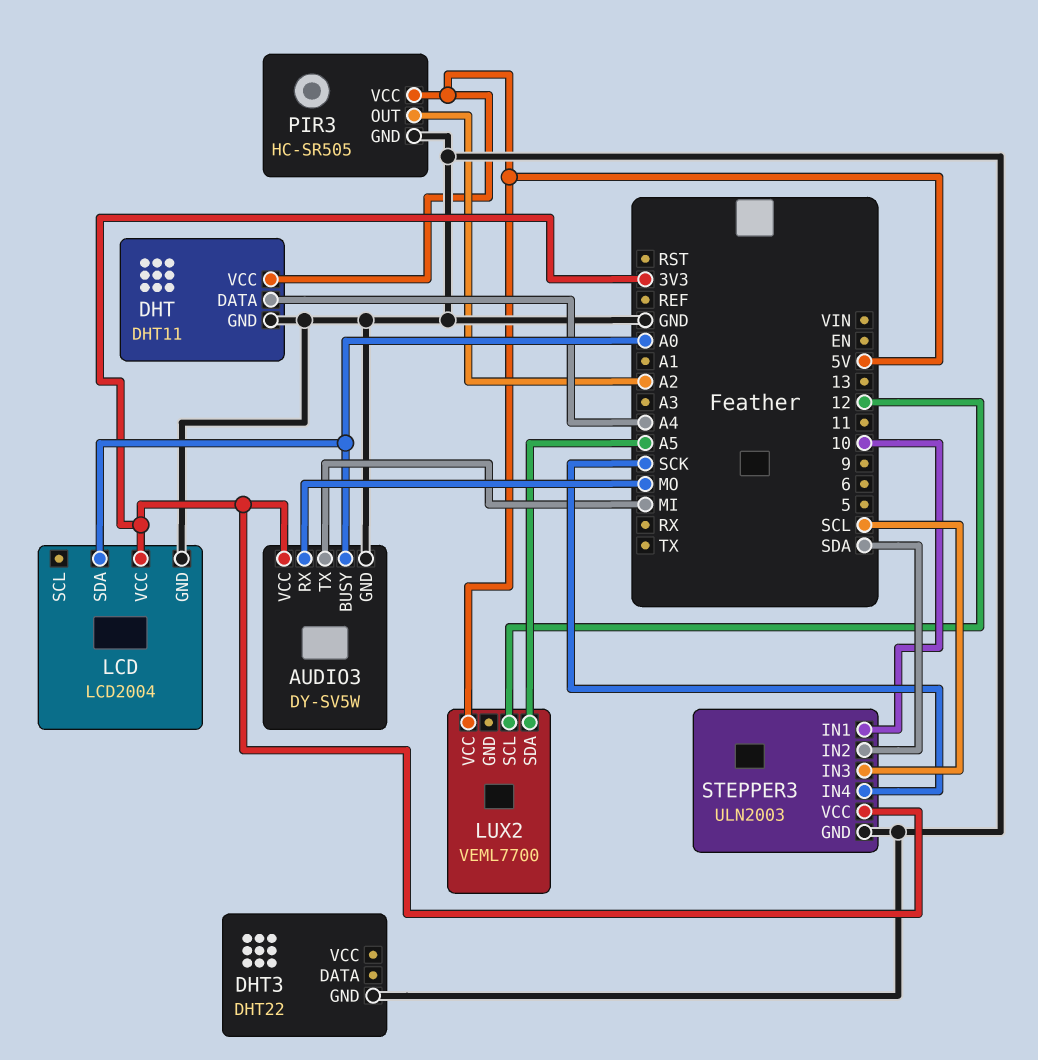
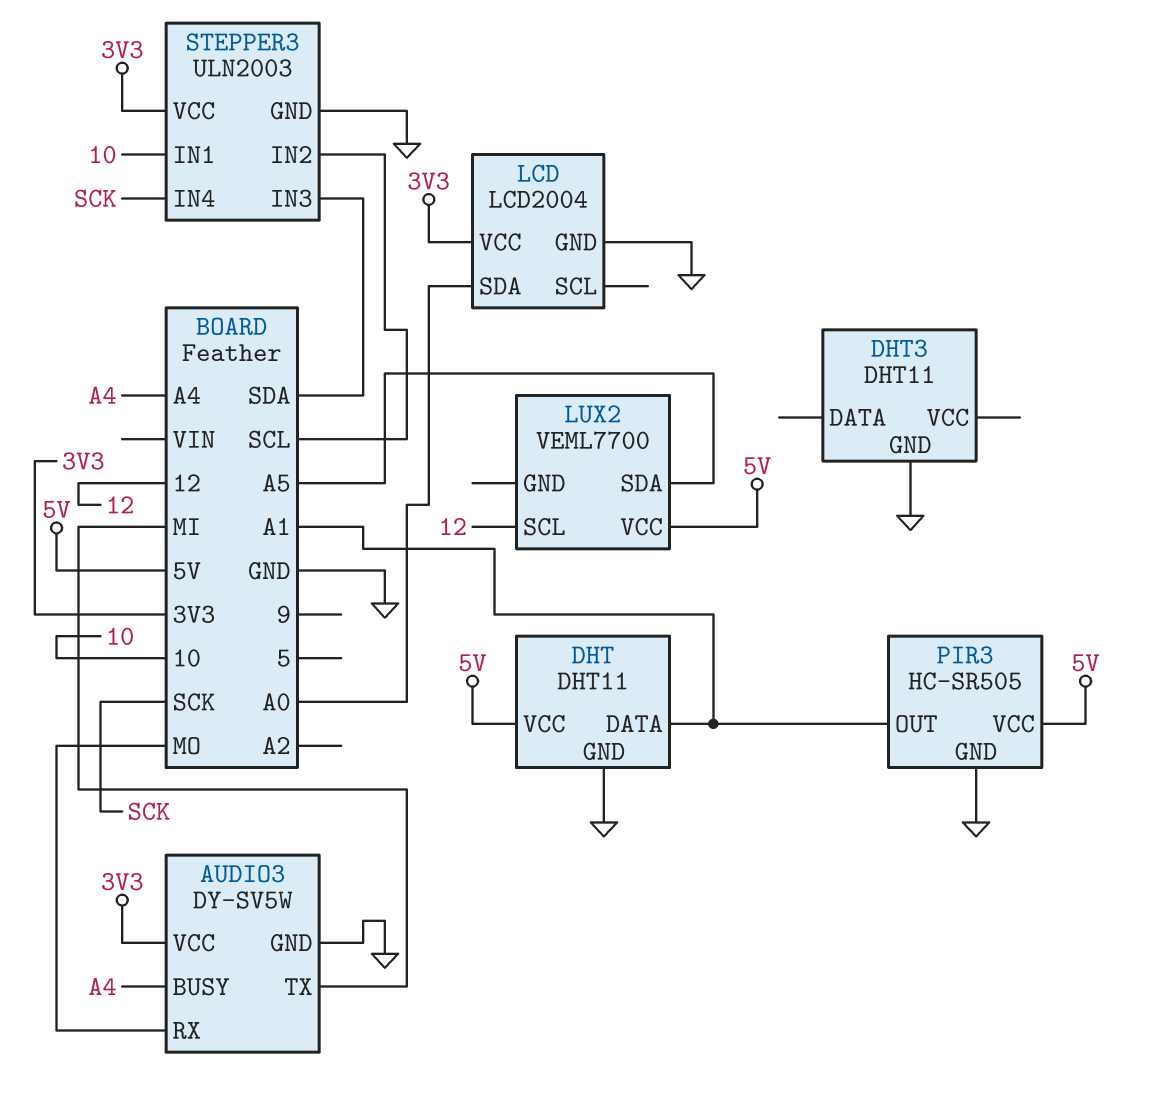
AUDIO3 pin BUSY: A0 -> A4
DHT pin DATA: A4 -> A1
DHT3: DHT22 -> DHT11
PIR3 pin OUT: A2 -> A1
STEPPER3 pin IN2: SDA -> SCL
STEPPER3 pin IN3: SCL -> SDA

